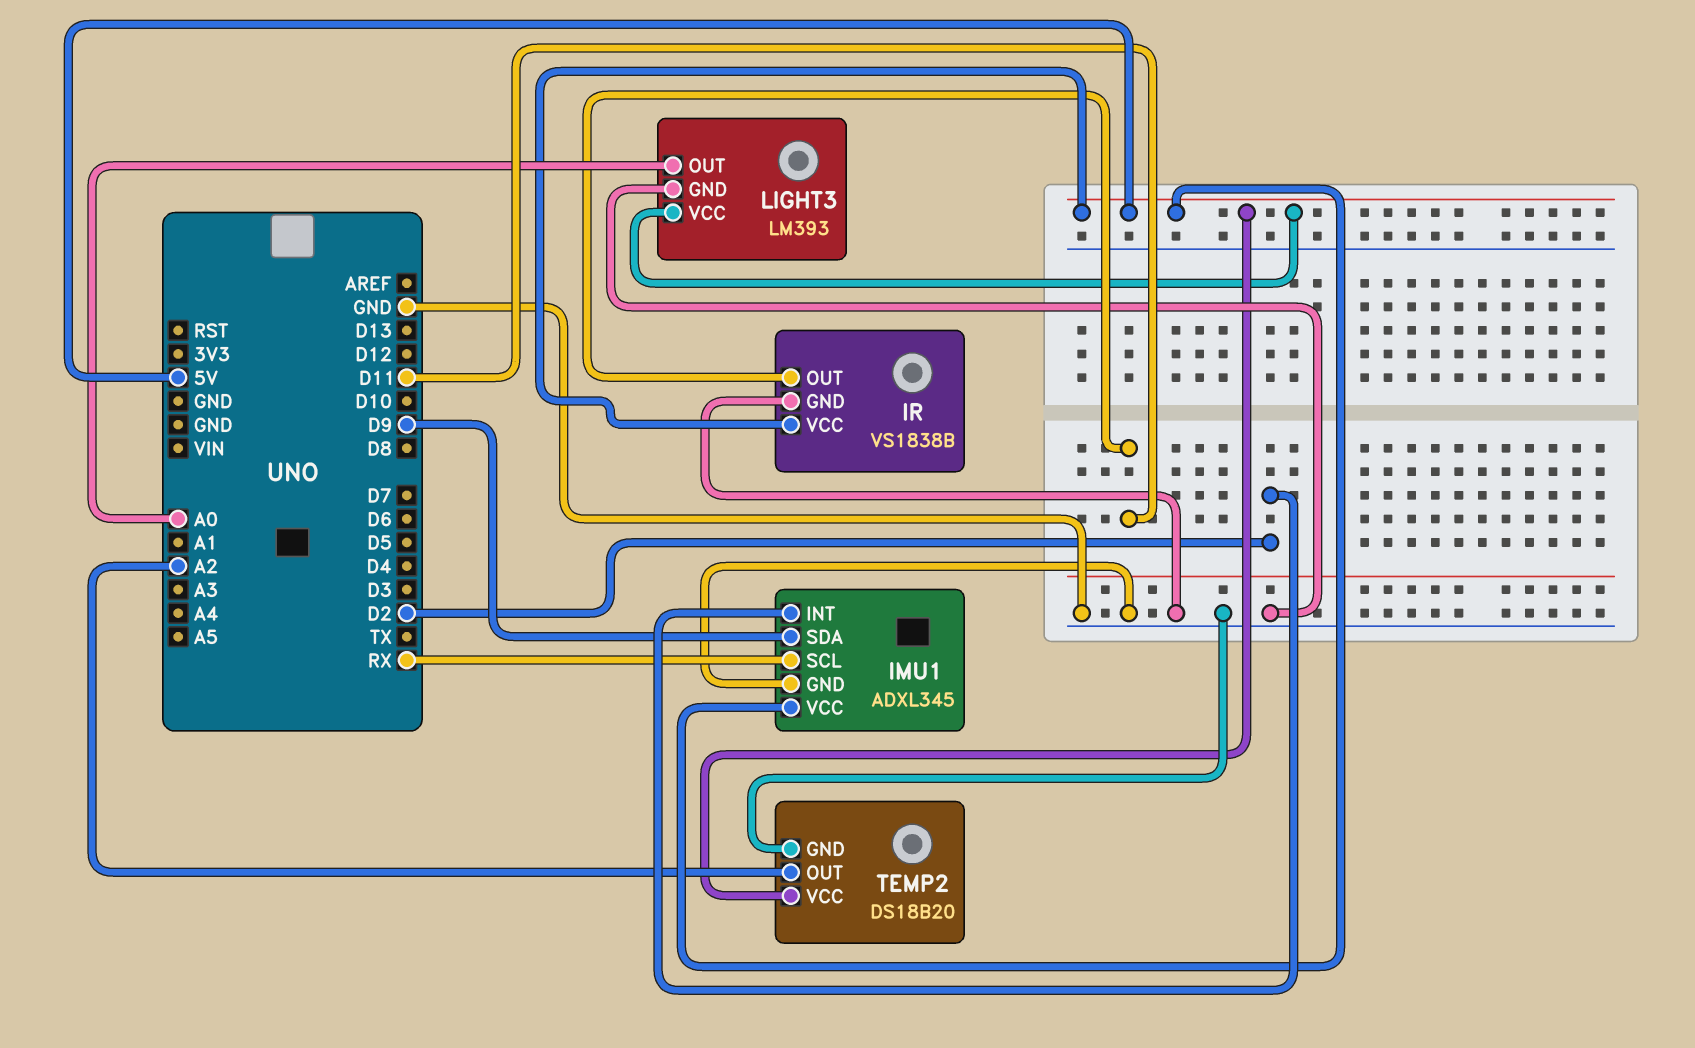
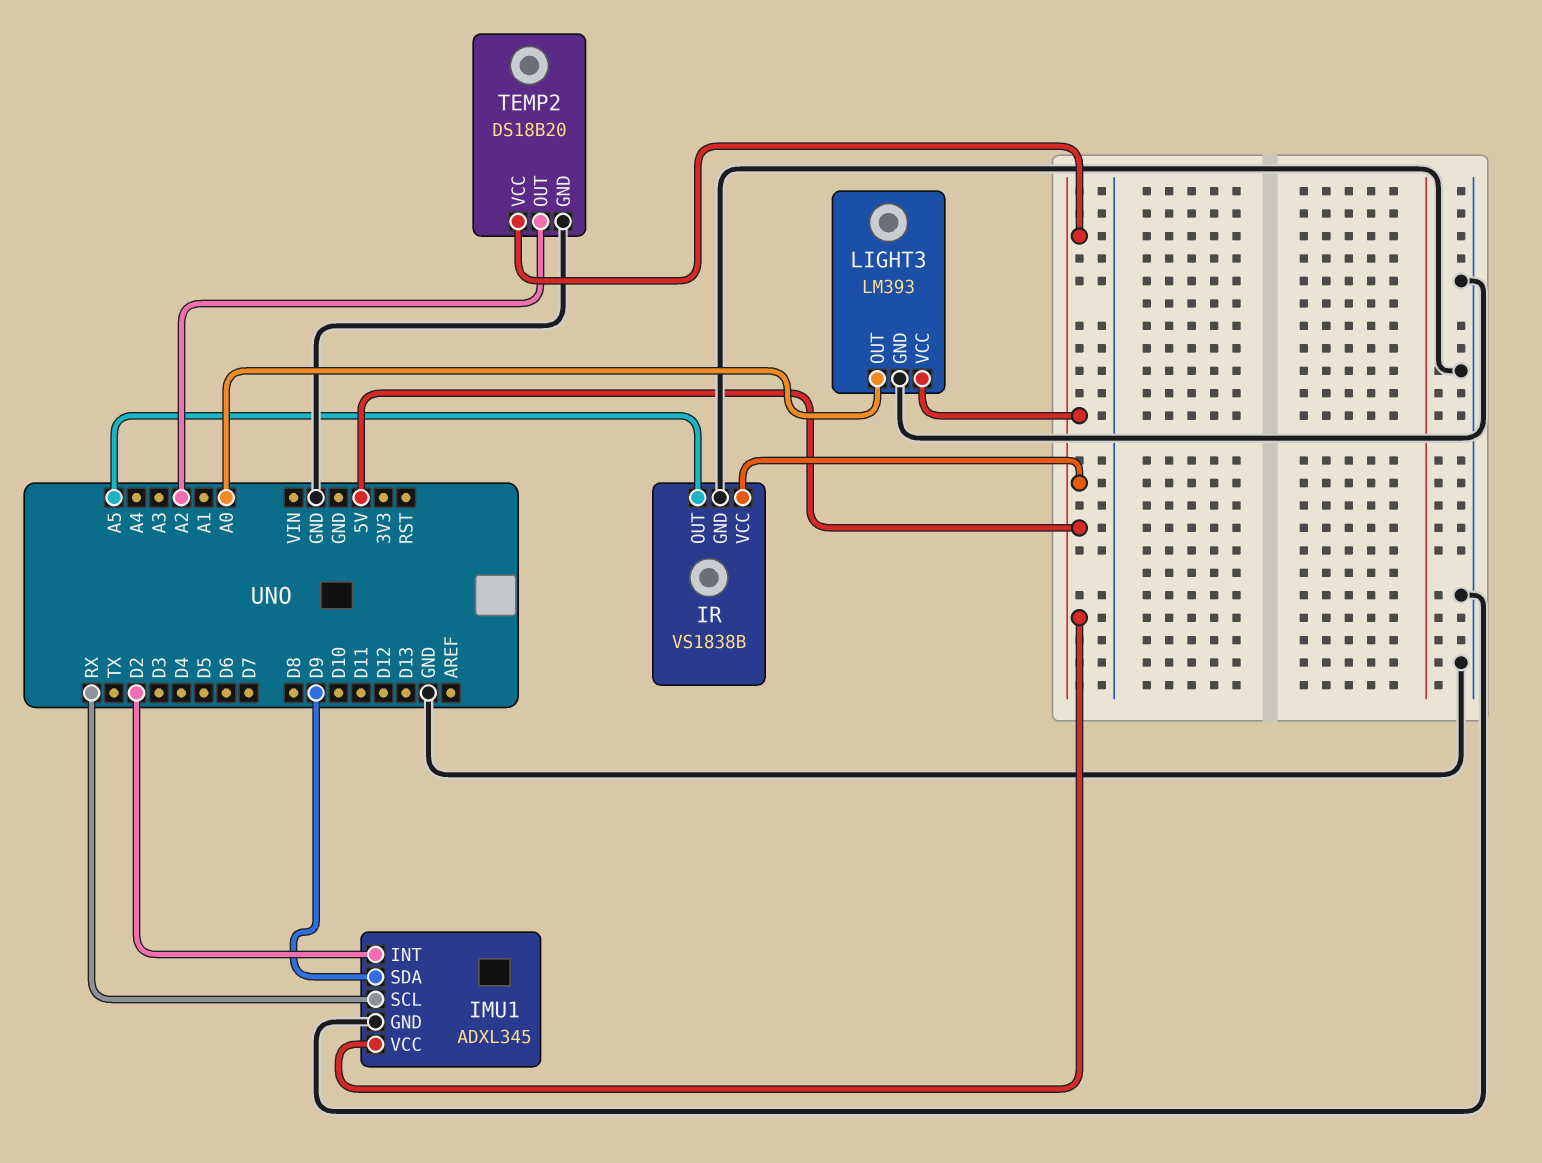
IR pin OUT: D11 -> A5

